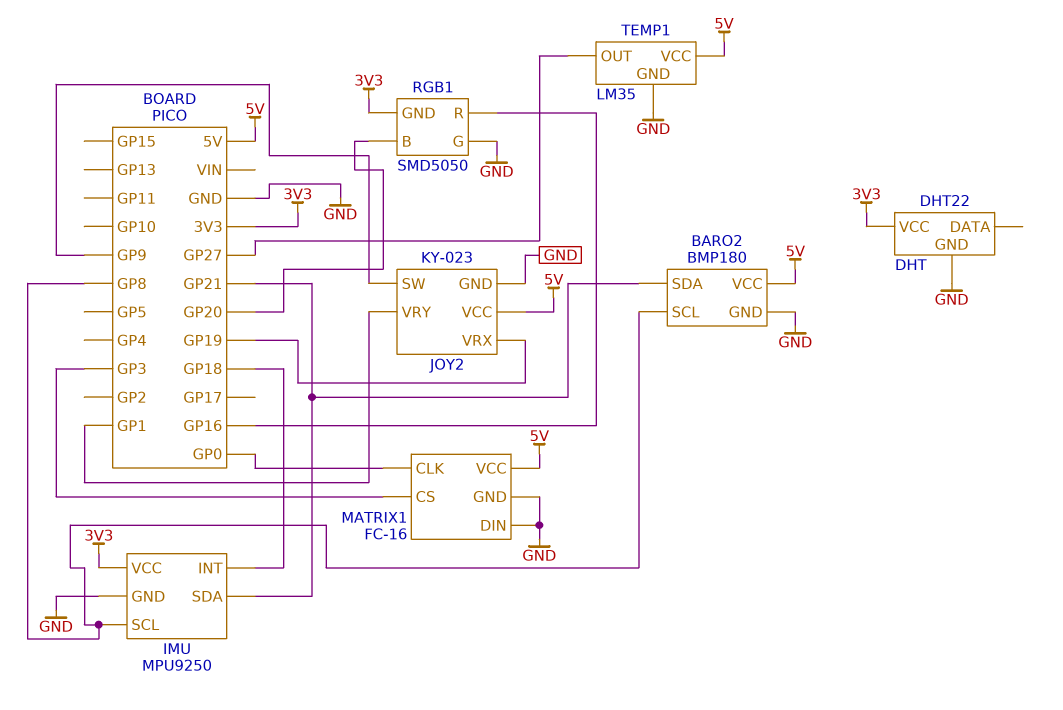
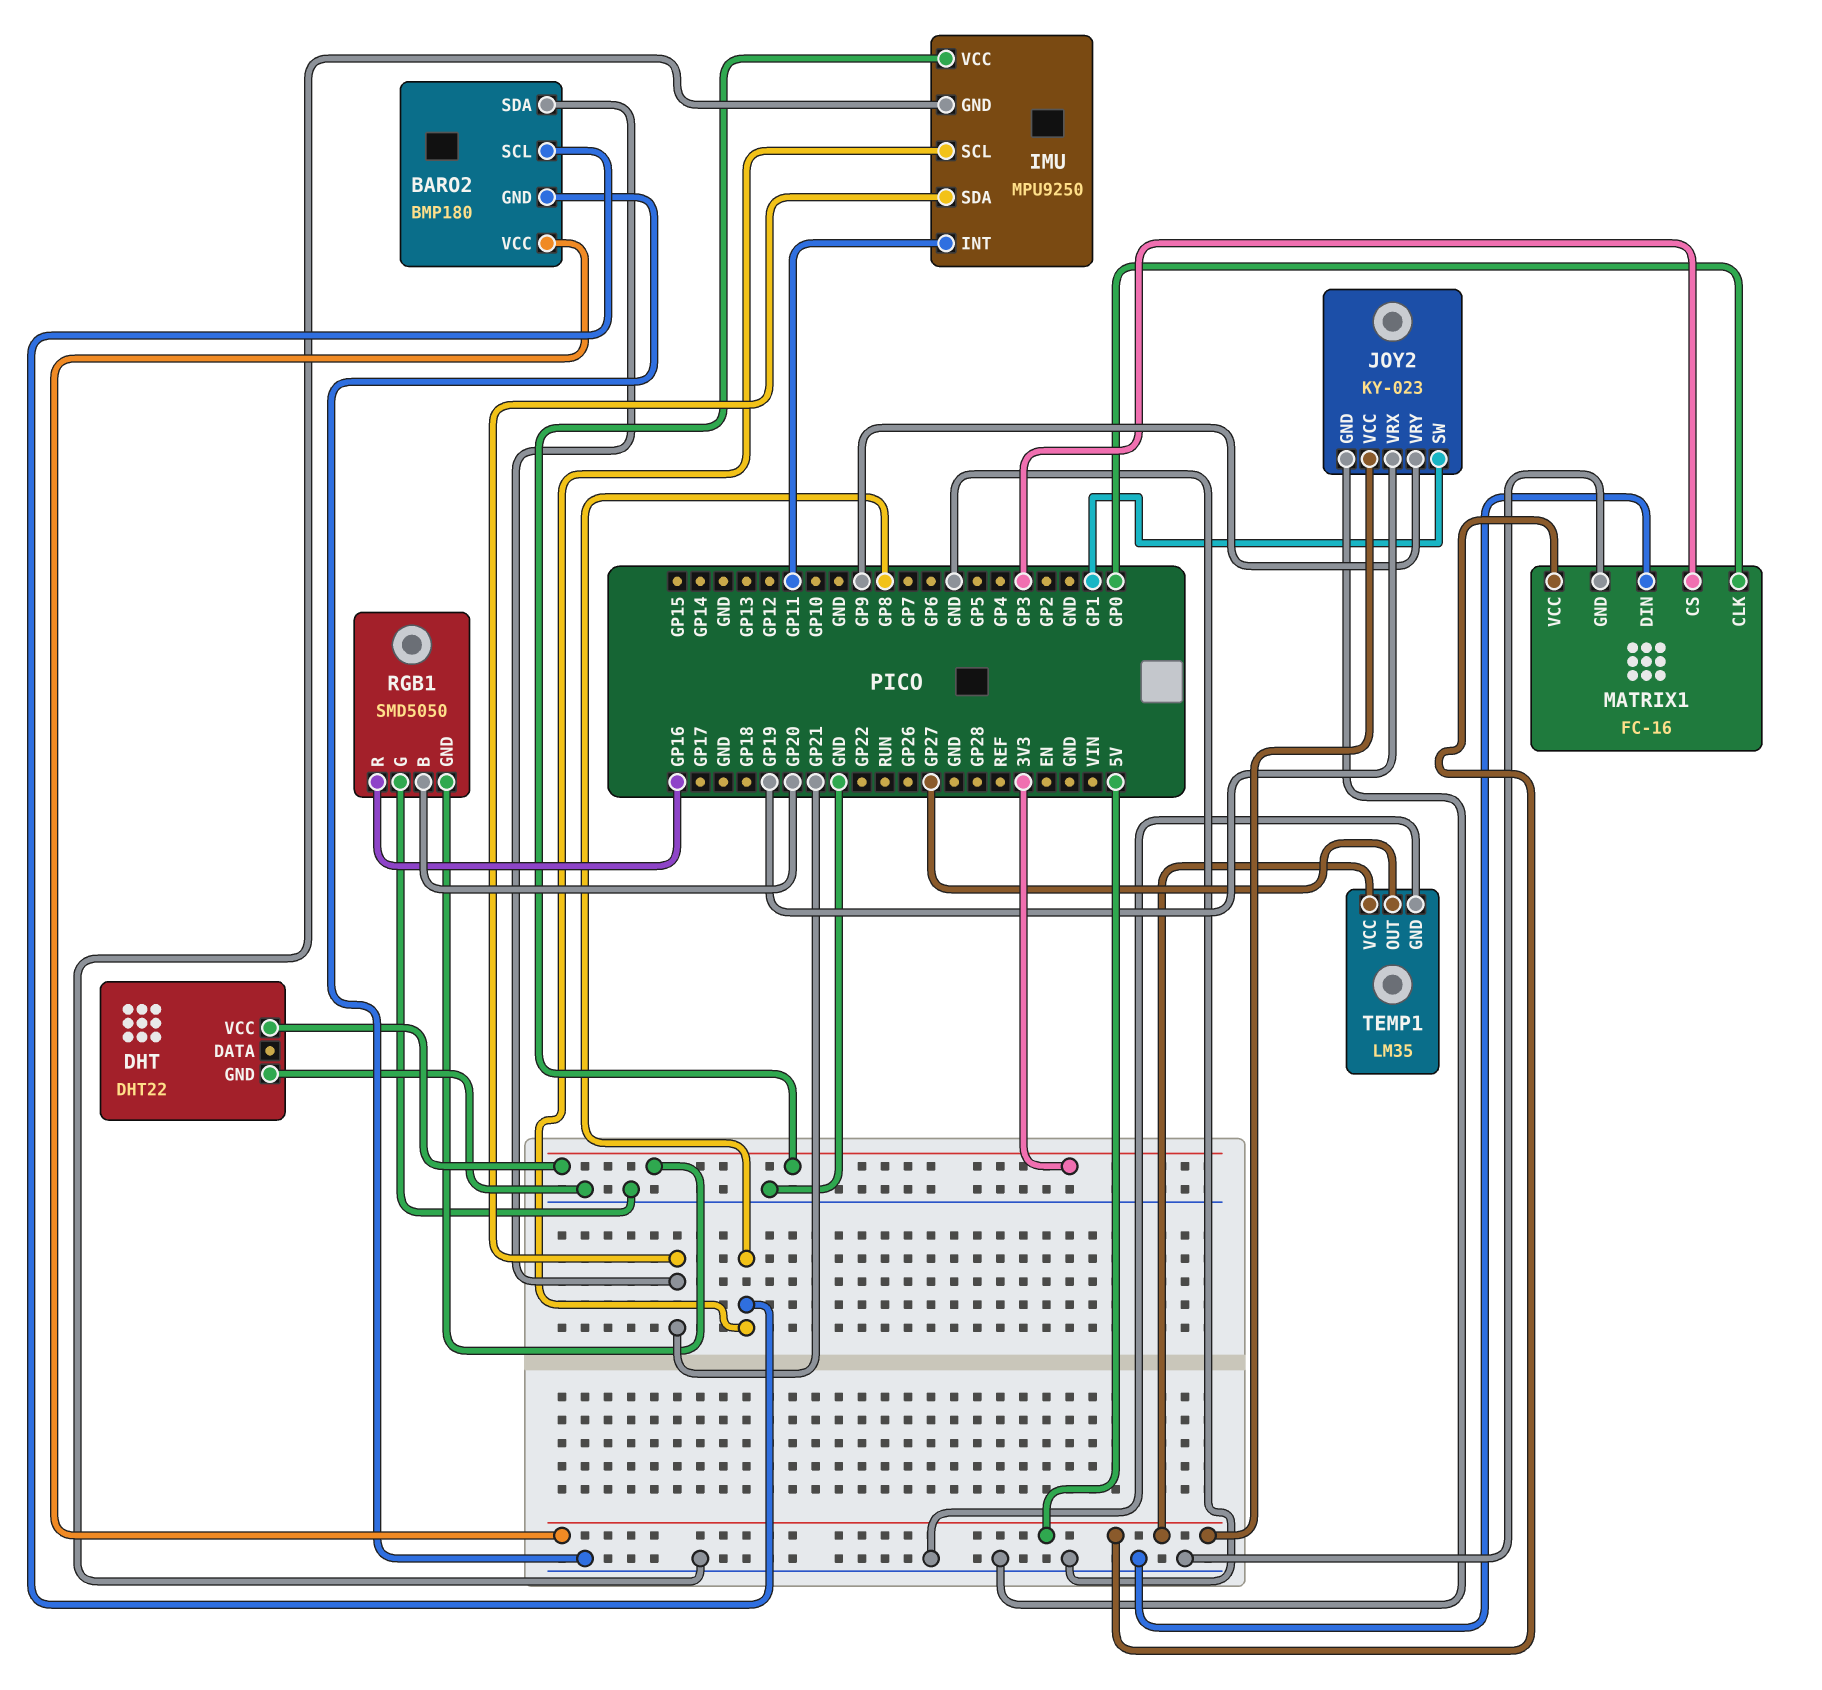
IMU pin INT: GP18 -> GP11
JOY2 pin SW: GP9 -> GP1
JOY2 pin VRY: GP1 -> GP9

